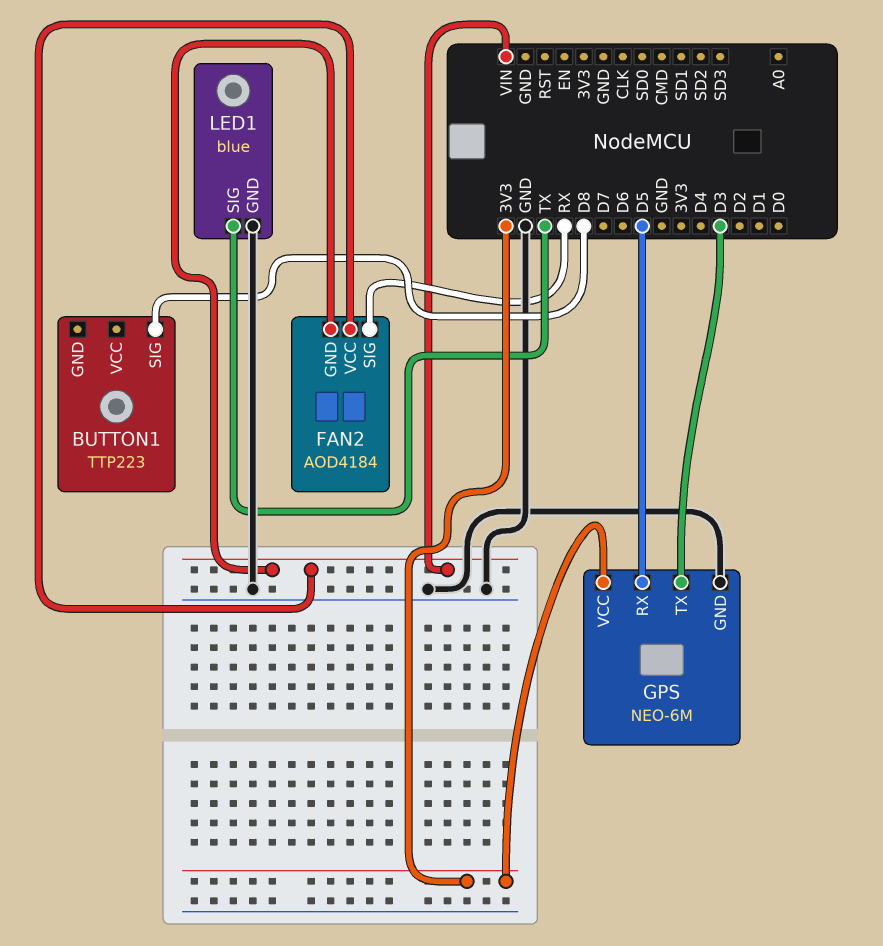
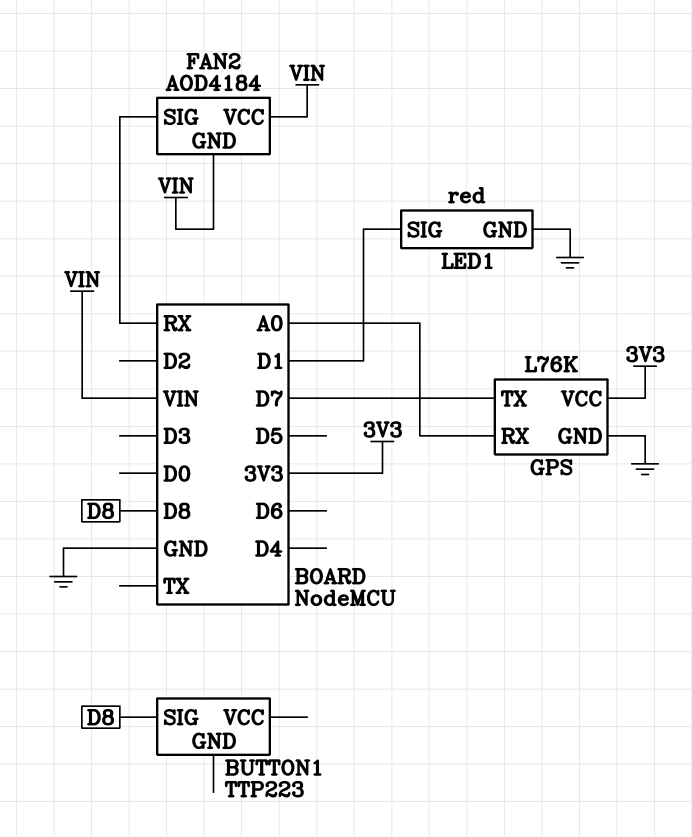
GPS: NEO-6M -> L76K
GPS pin RX: D5 -> A0
GPS pin TX: D3 -> D7
LED1: blue -> red
LED1 pin SIG: TX -> D1

